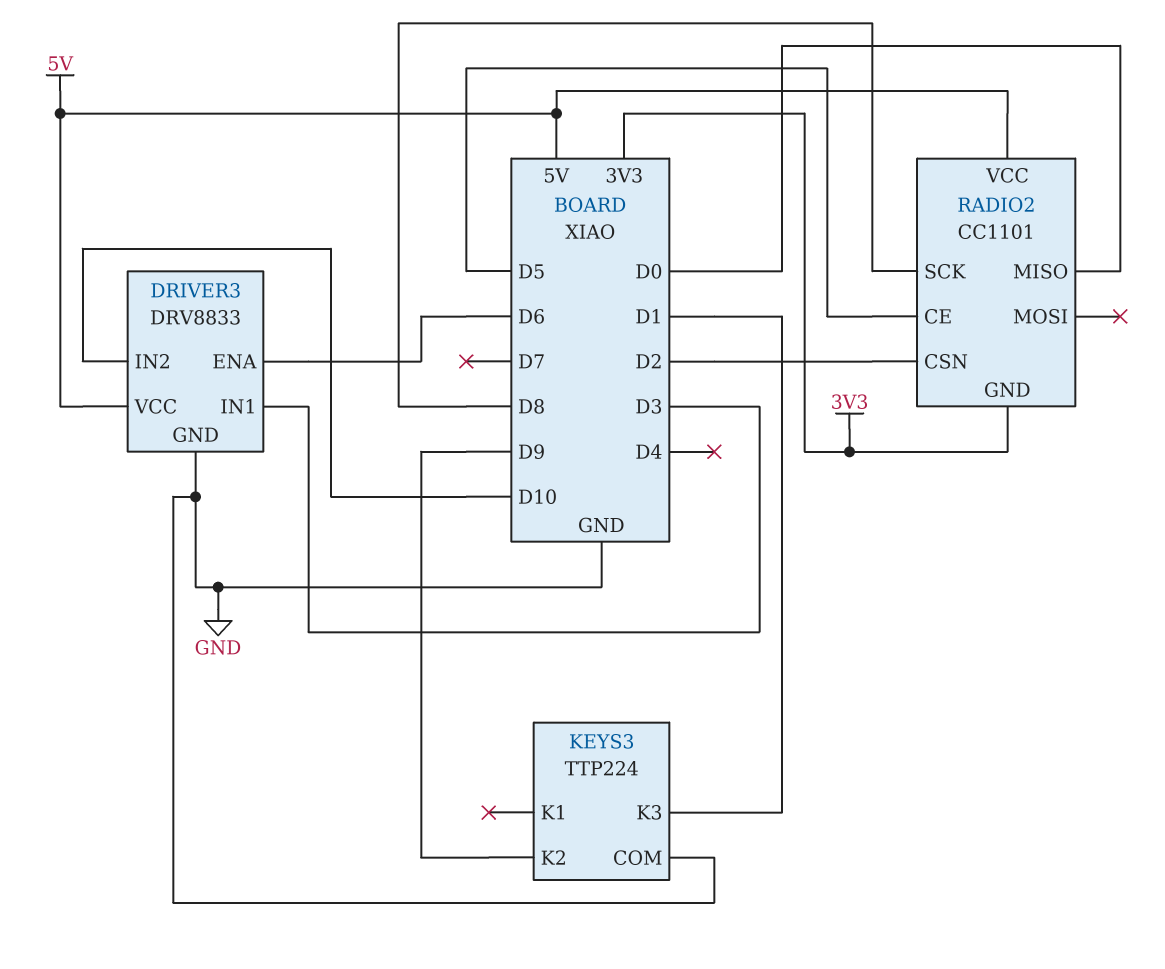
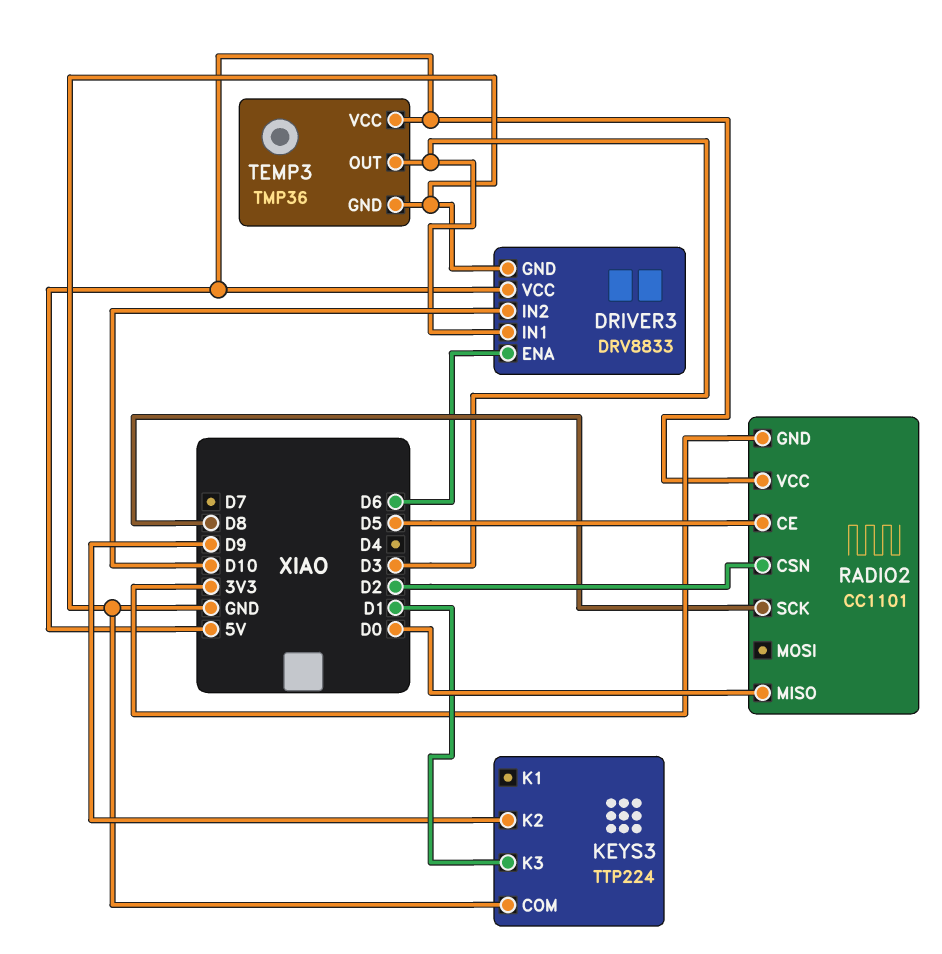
TEMP3: none -> TMP36
TEMP3 pin GND: none -> GND
TEMP3 pin OUT: none -> D3
TEMP3 pin VCC: none -> 5V

